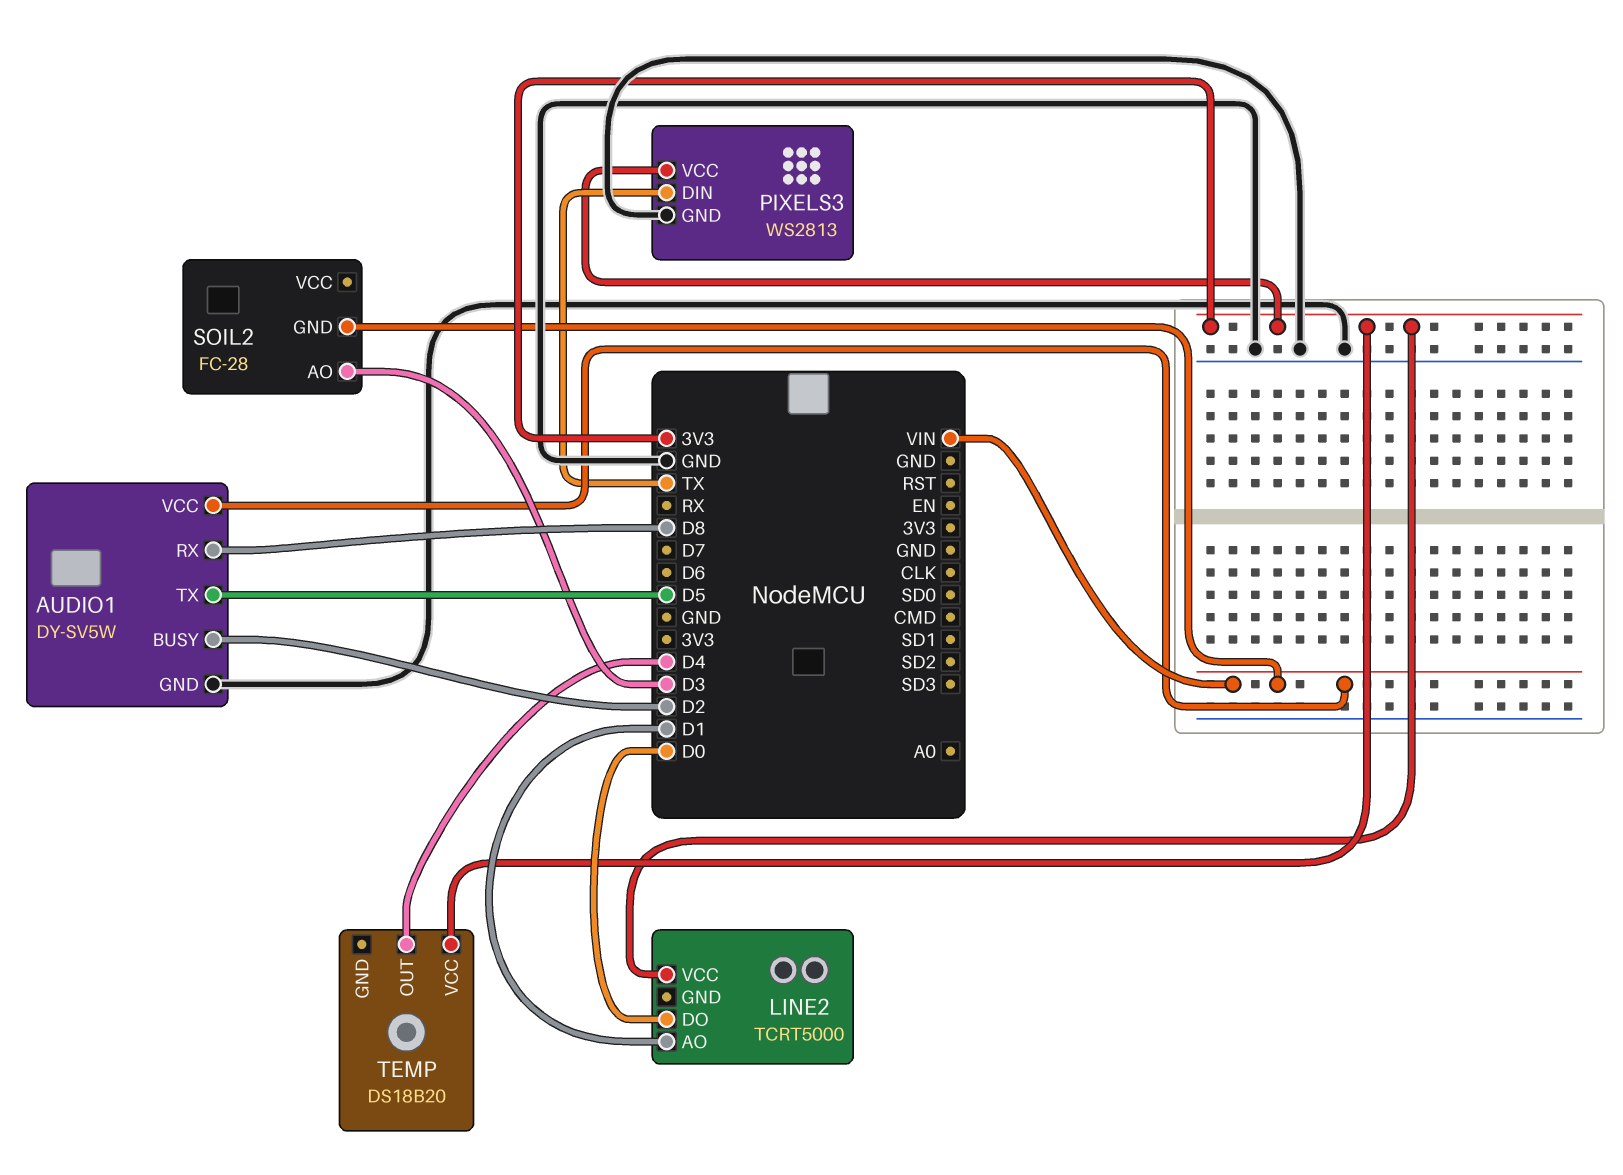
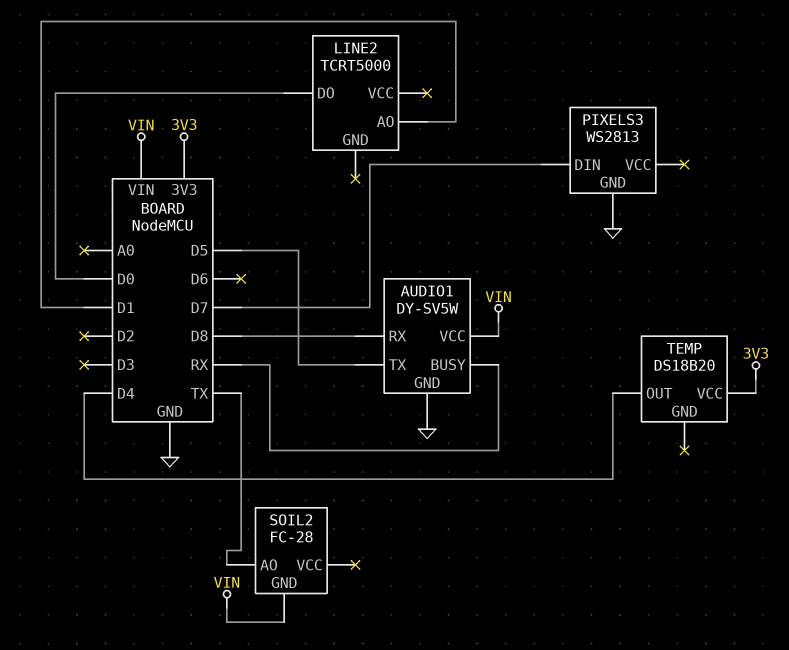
AUDIO1 pin BUSY: D2 -> RX
LINE2 pin VCC: 3V3 -> none
PIXELS3 pin DIN: TX -> D7
PIXELS3 pin VCC: 3V3 -> none
SOIL2 pin AO: D3 -> TX

